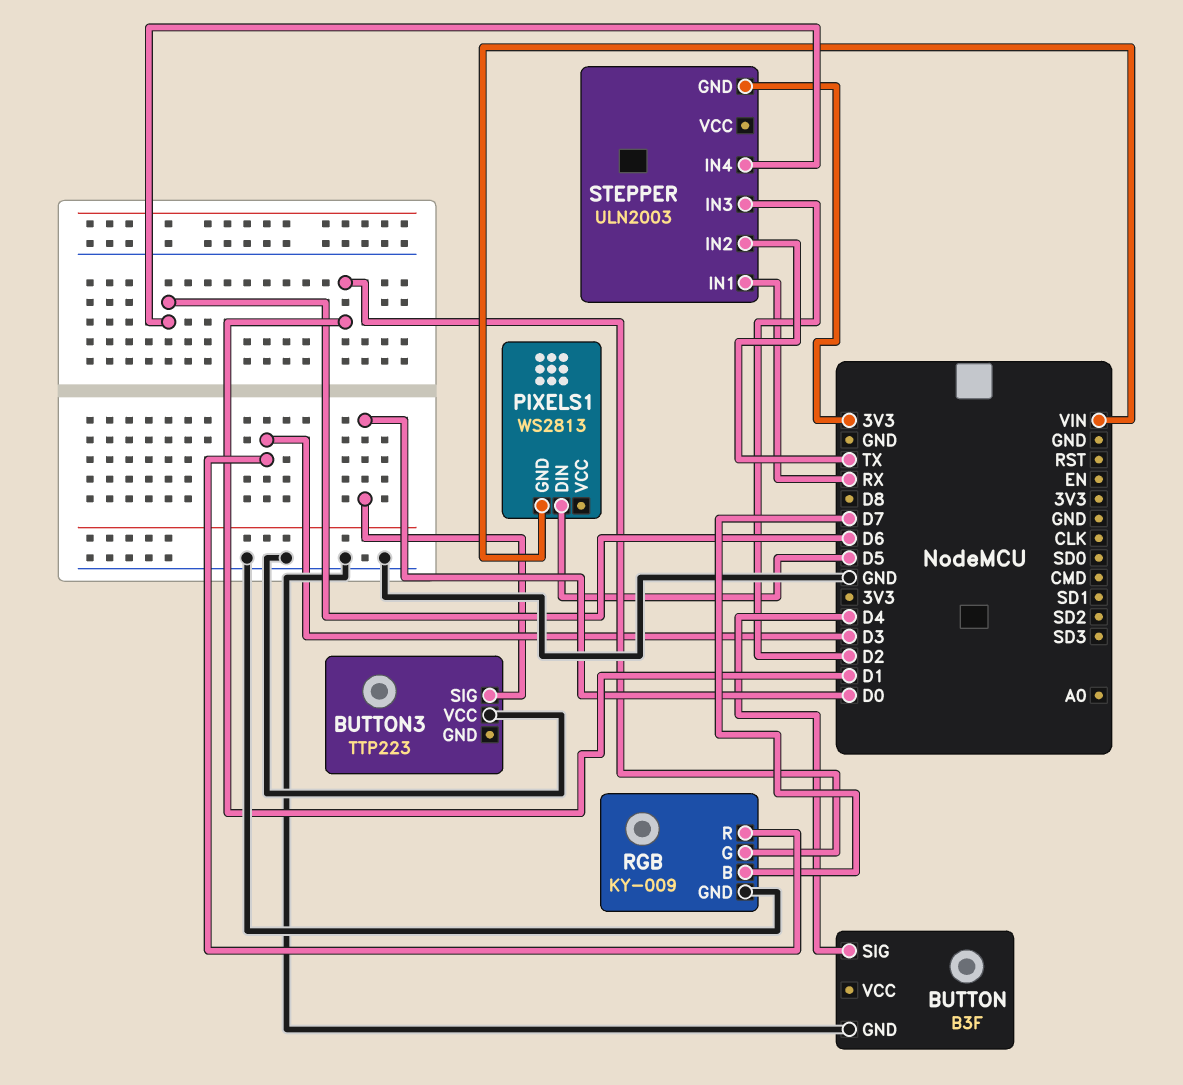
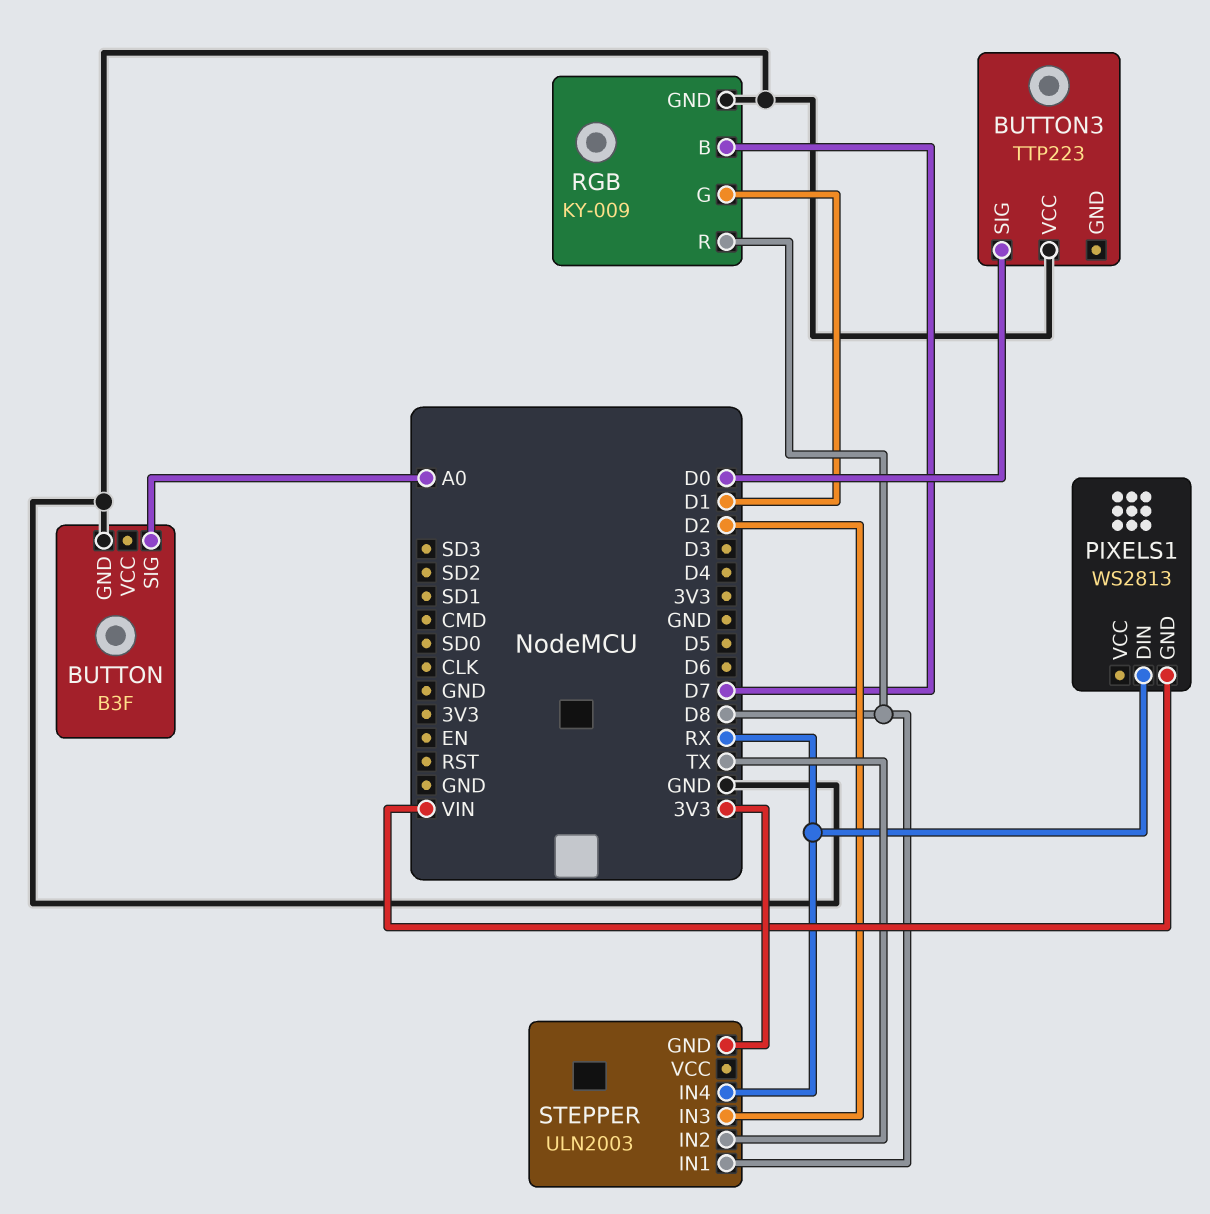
BUTTON pin SIG: D4 -> A0
PIXELS1 pin DIN: D5 -> RX
RGB pin R: D3 -> D8
STEPPER pin IN1: RX -> D8
STEPPER pin IN4: D6 -> RX

